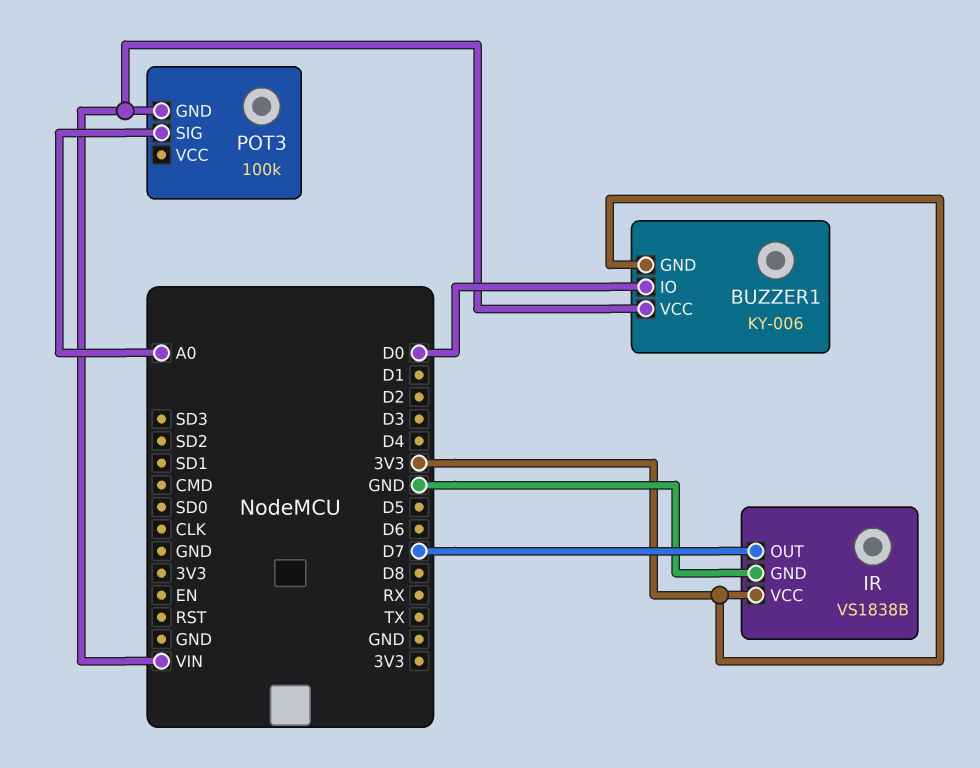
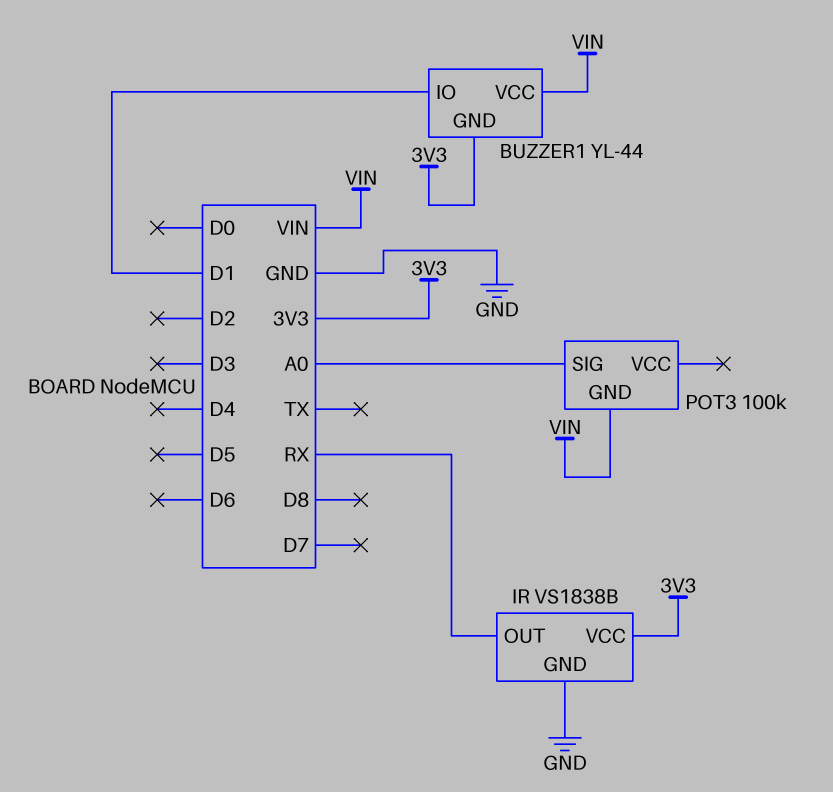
BUZZER1: KY-006 -> YL-44
BUZZER1 pin IO: D0 -> D1
IR pin OUT: D7 -> RX

